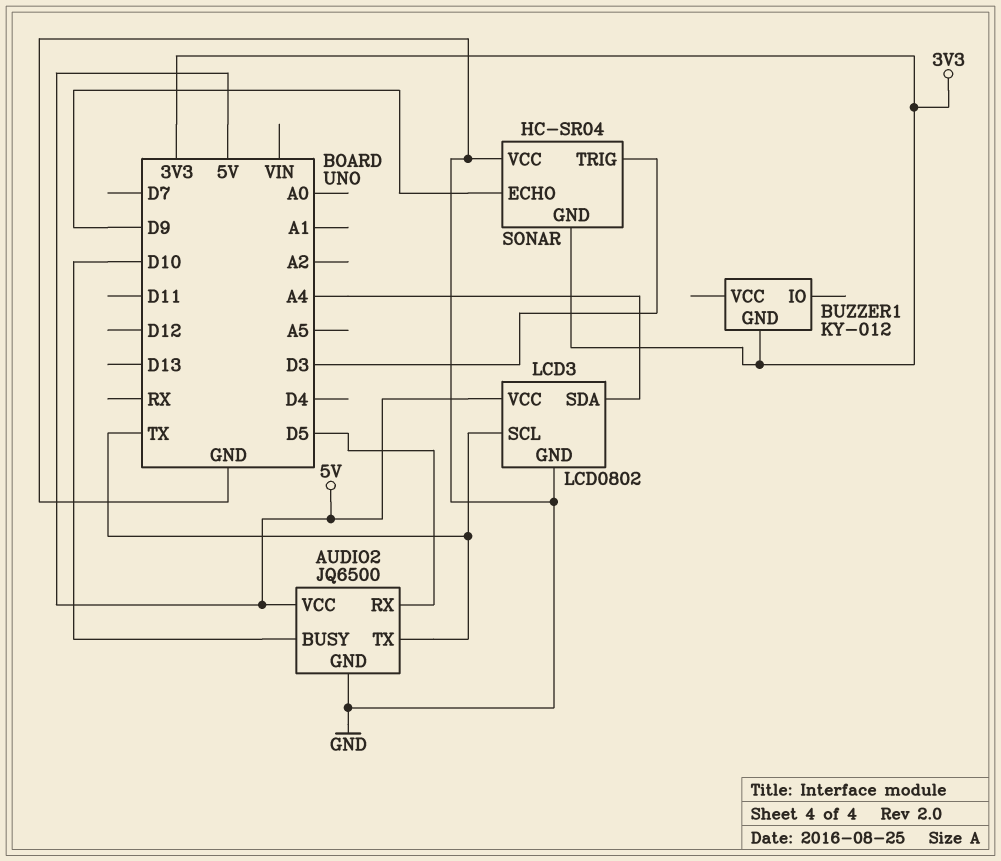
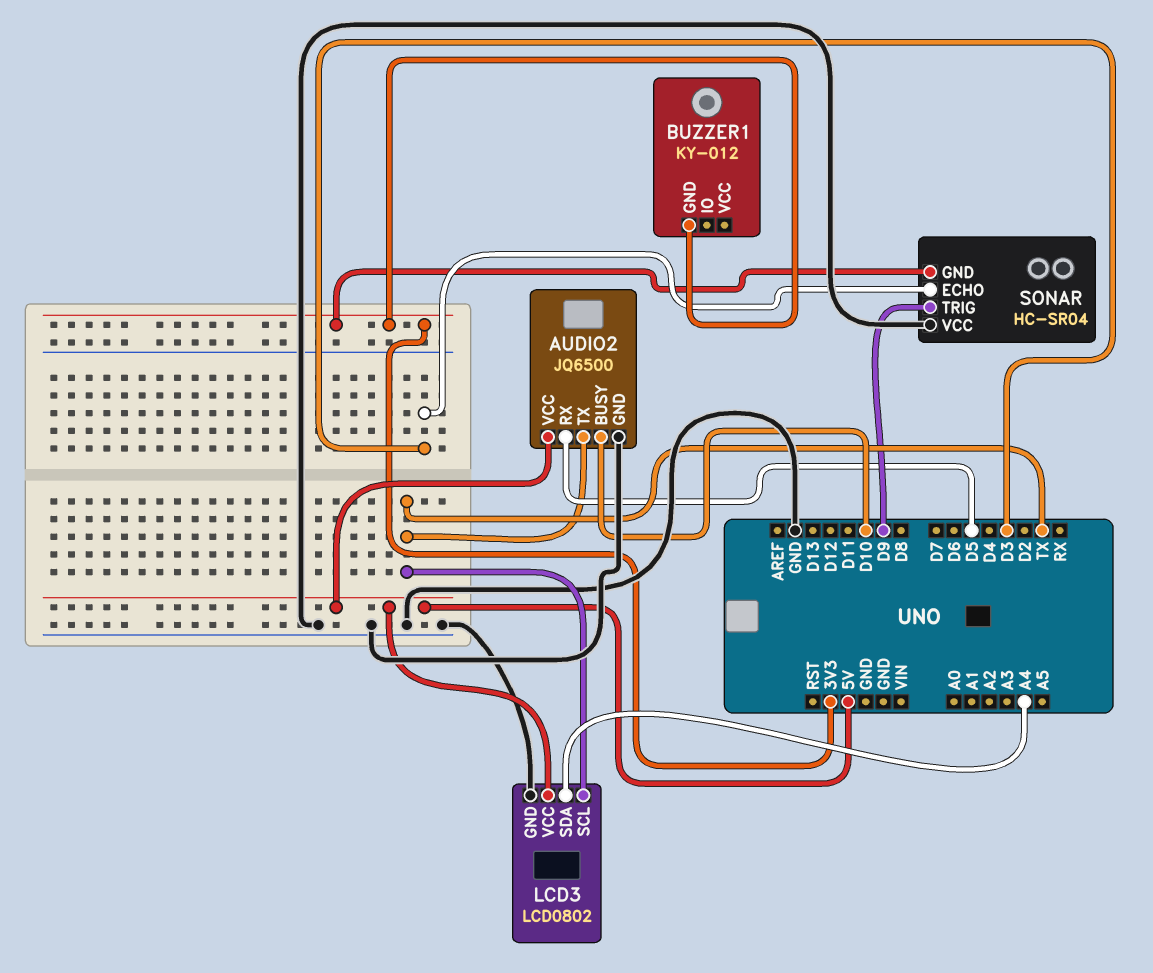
SONAR pin ECHO: D9 -> D3
SONAR pin TRIG: D3 -> D9

